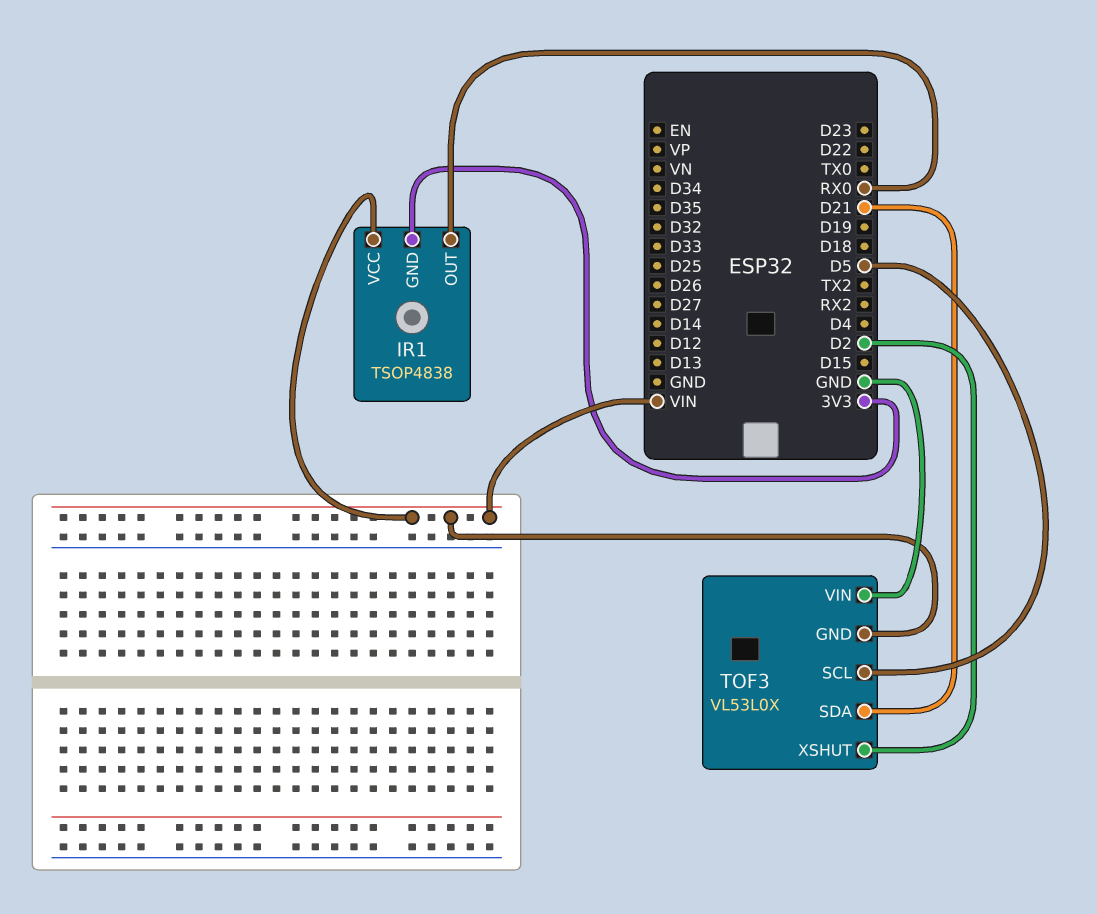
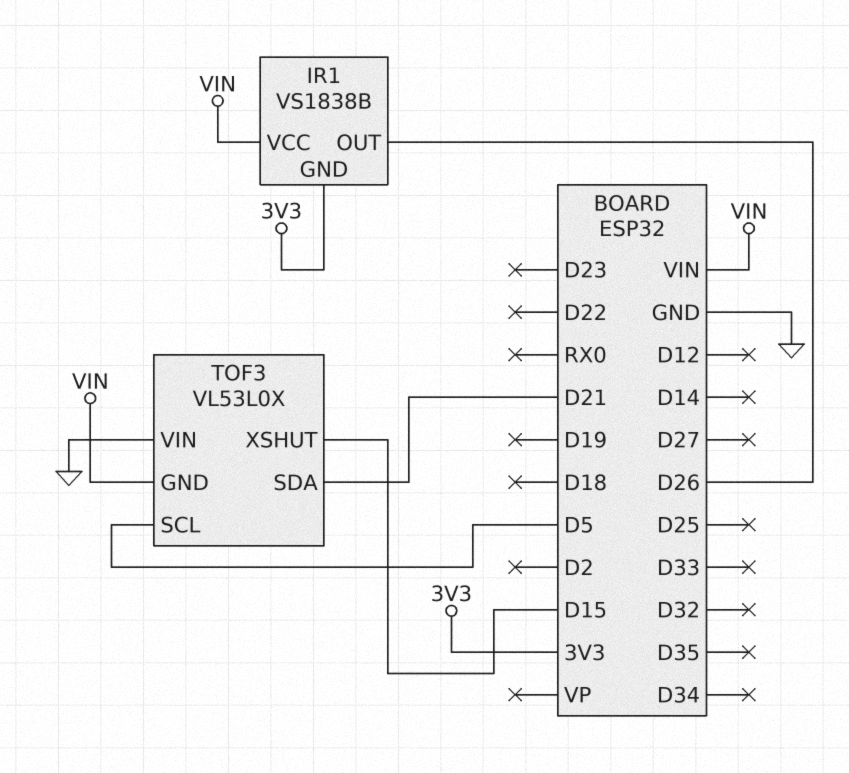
IR1: TSOP4838 -> VS1838B
IR1 pin OUT: RX0 -> D26
TOF3 pin XSHUT: D2 -> D15

